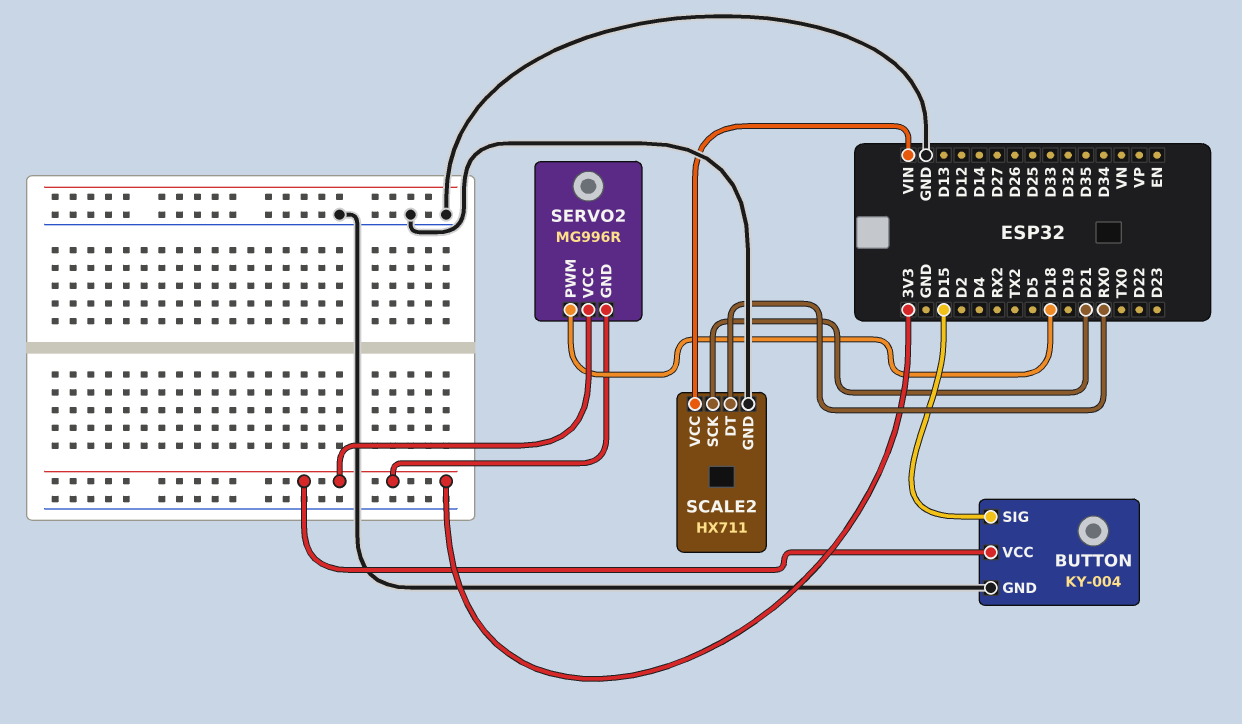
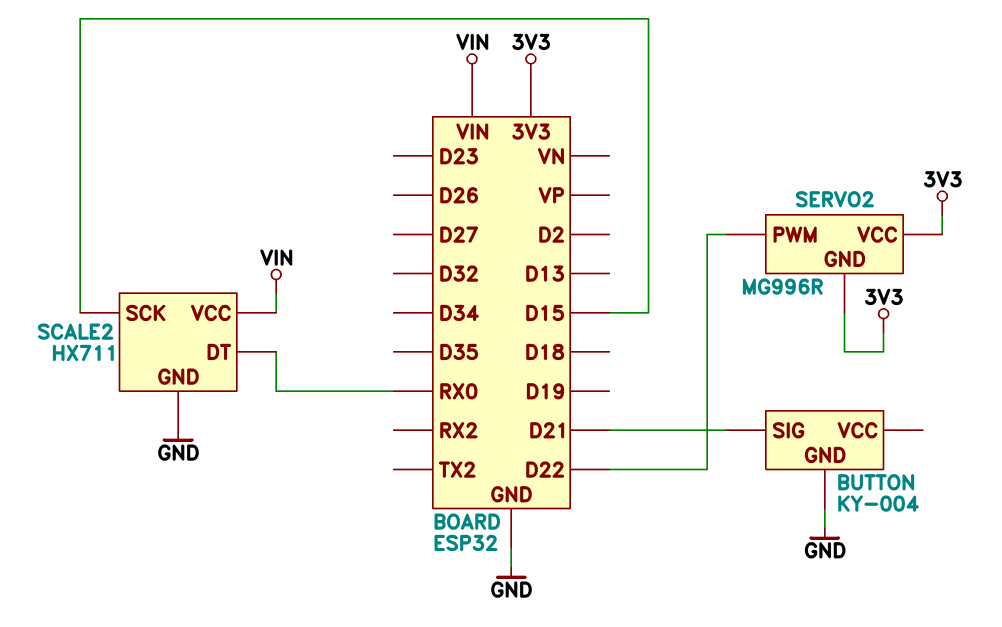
BUTTON pin SIG: D15 -> D21
BUTTON pin VCC: 3V3 -> none
SCALE2 pin SCK: D21 -> D15
SERVO2 pin PWM: D18 -> D22

